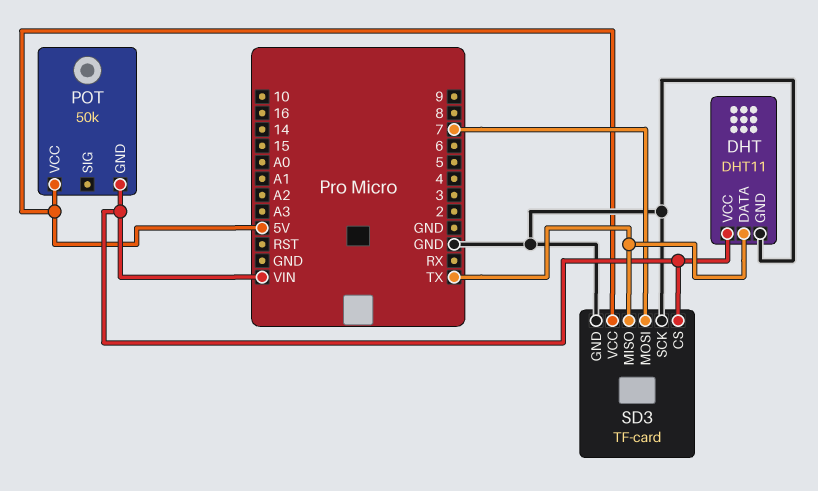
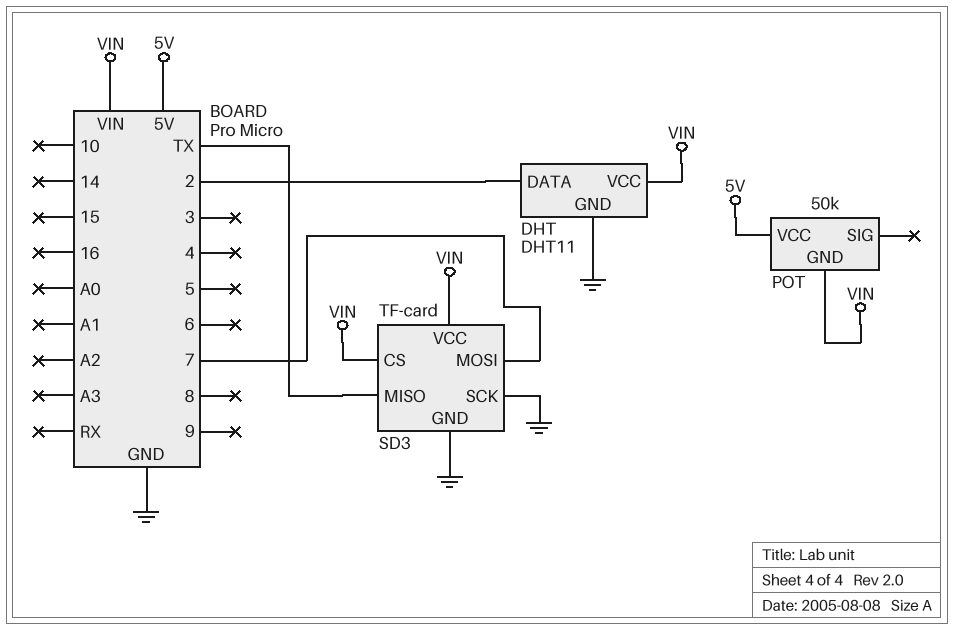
DHT pin DATA: TX -> 2
SD3 pin VCC: 5V -> VIN

